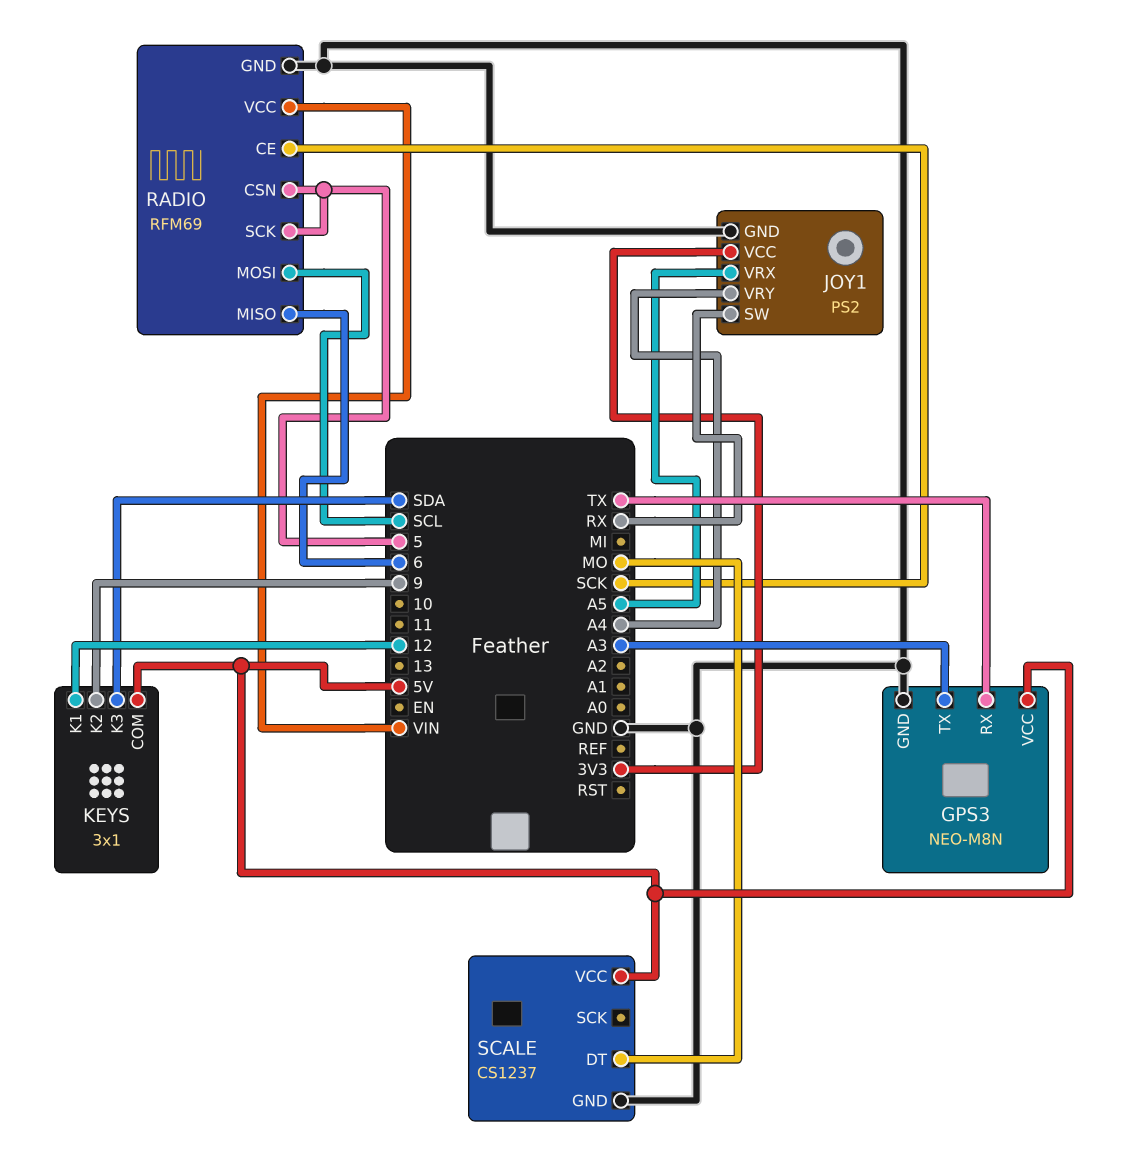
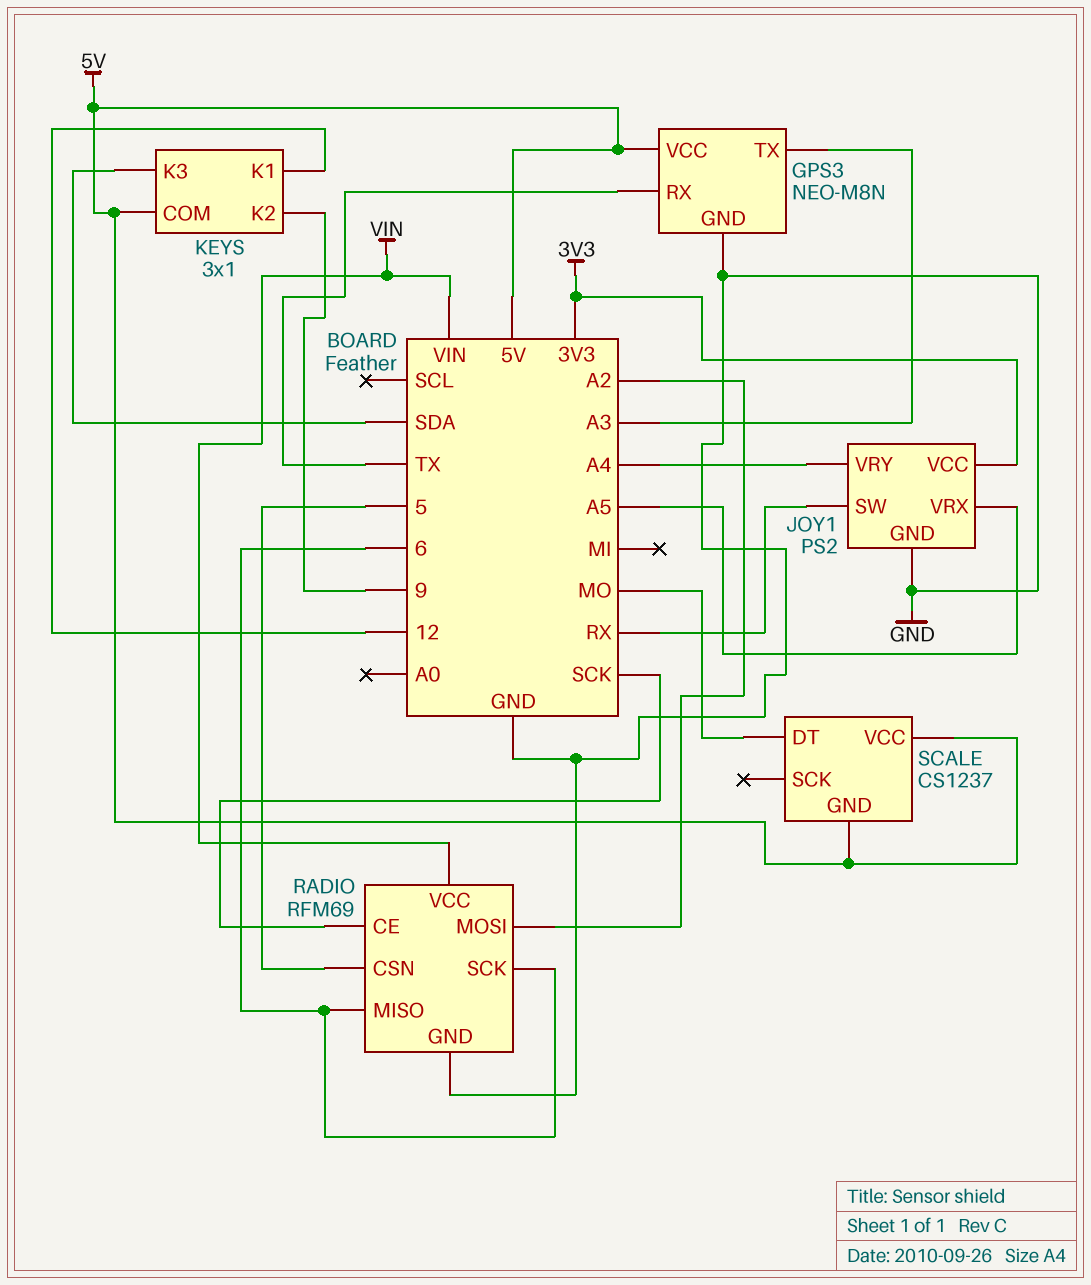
RADIO pin MOSI: SCL -> A2
RADIO pin SCK: 5 -> 6
SCALE pin GND: GND -> 5V

